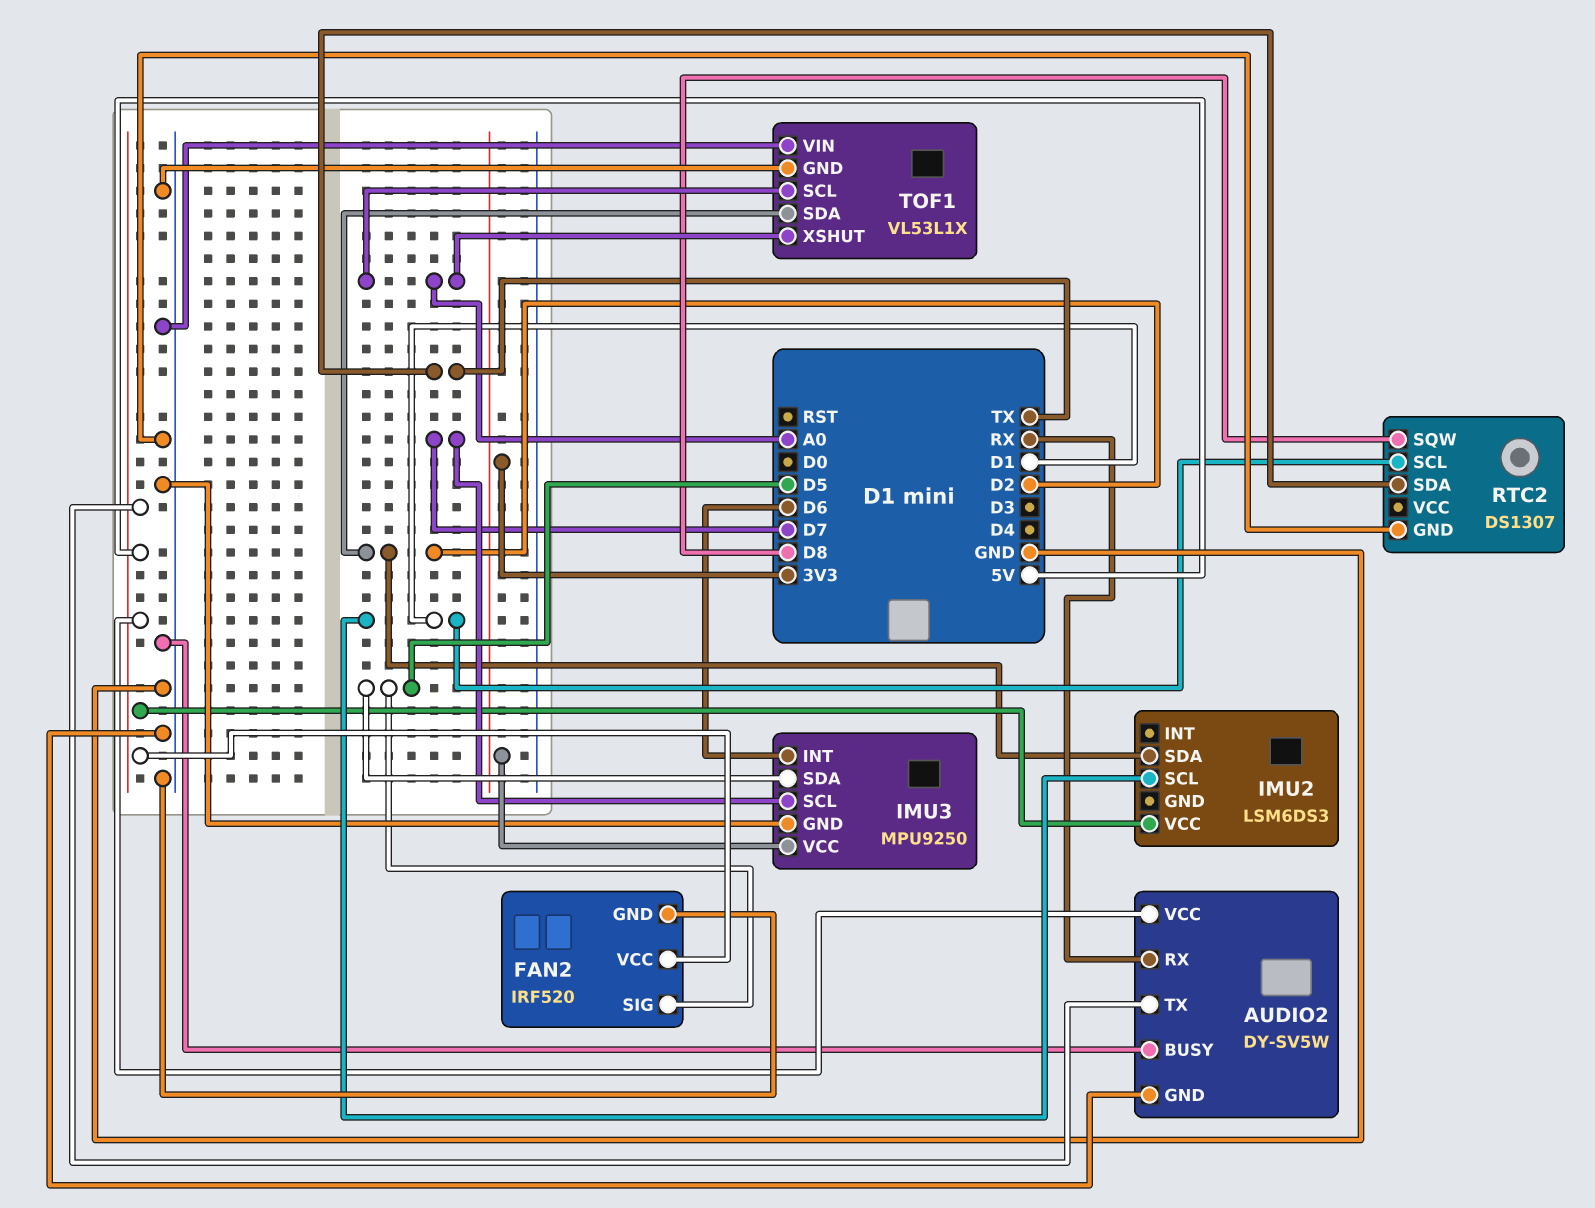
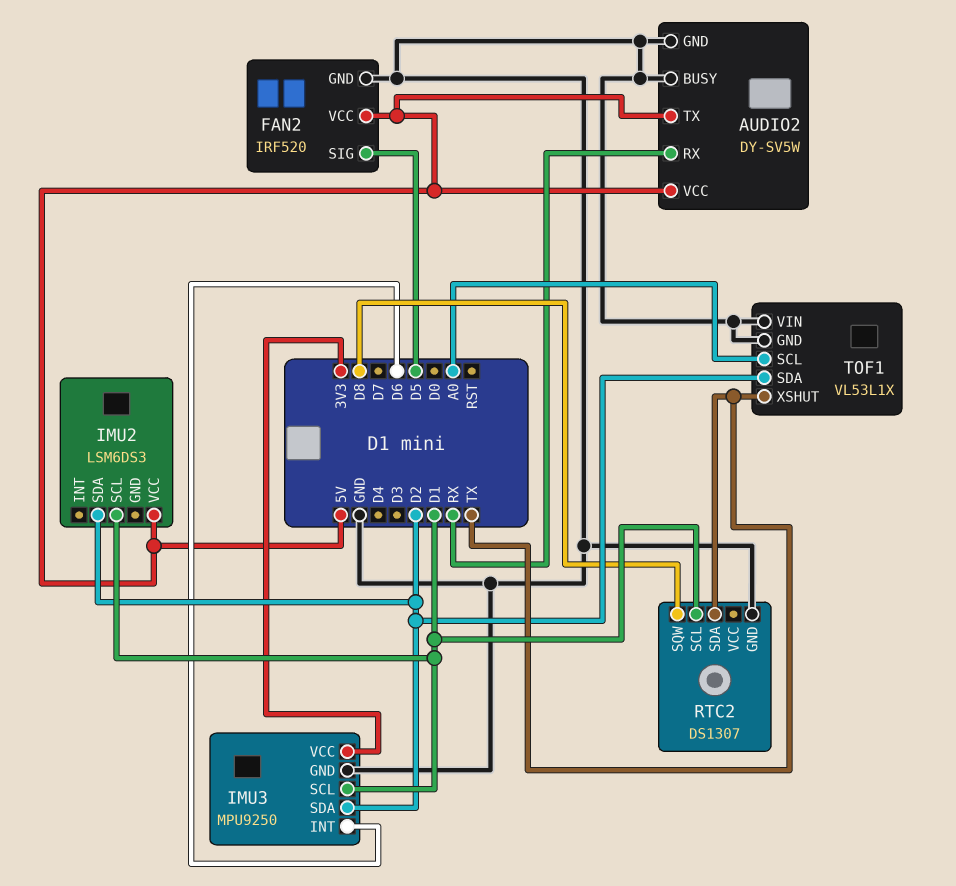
IMU3 pin SCL: D7 -> D1
IMU3 pin SDA: D5 -> D2
TOF1 pin XSHUT: A0 -> TX

